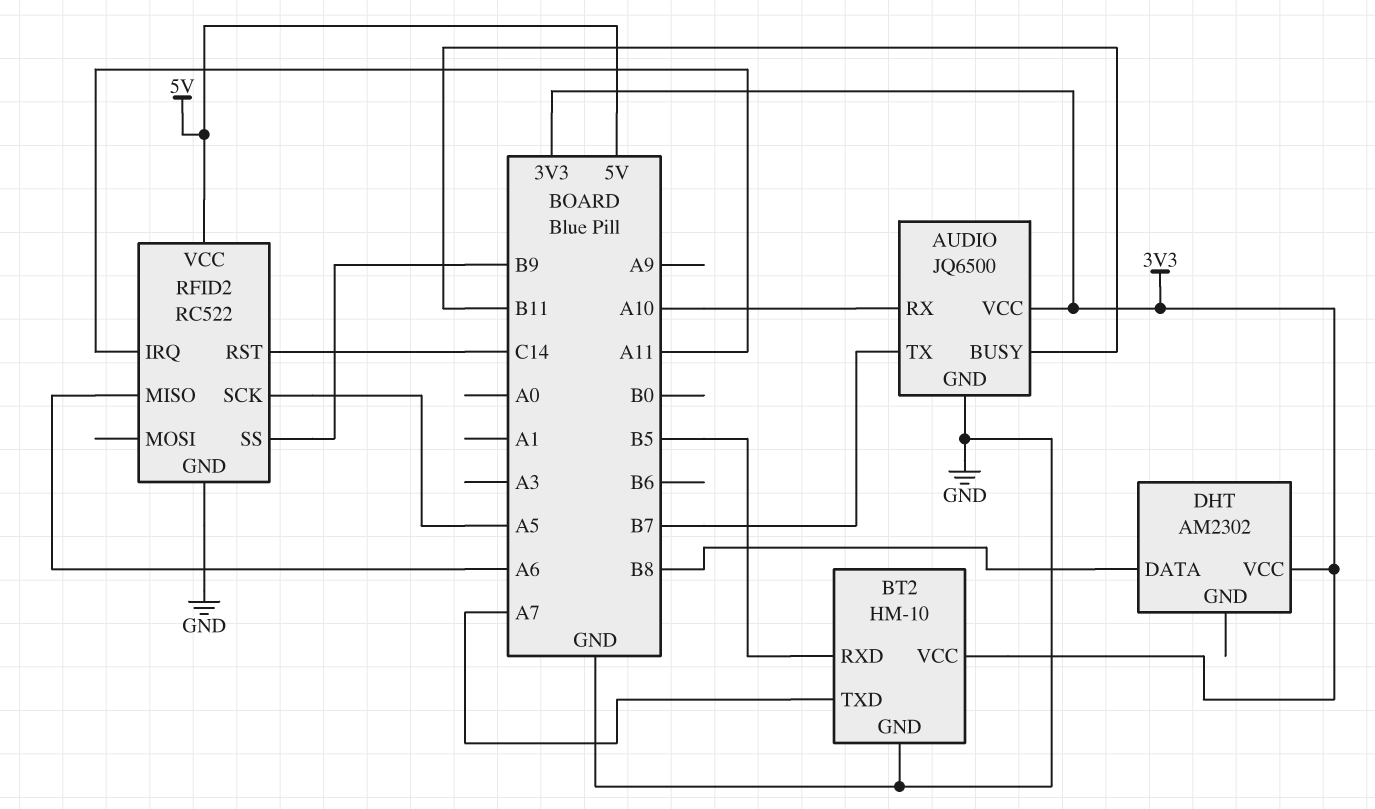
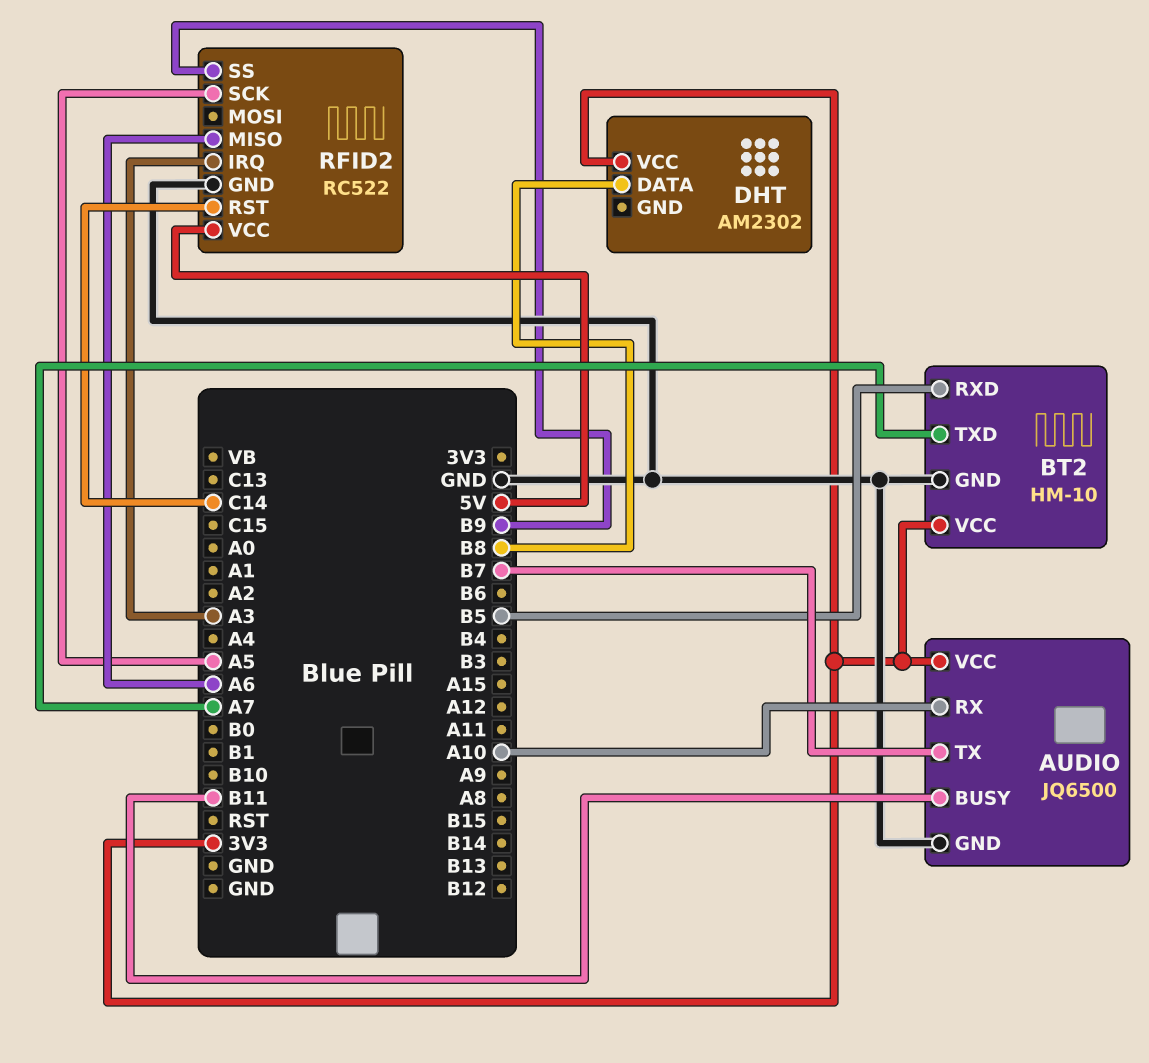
RFID2 pin IRQ: A11 -> A3

